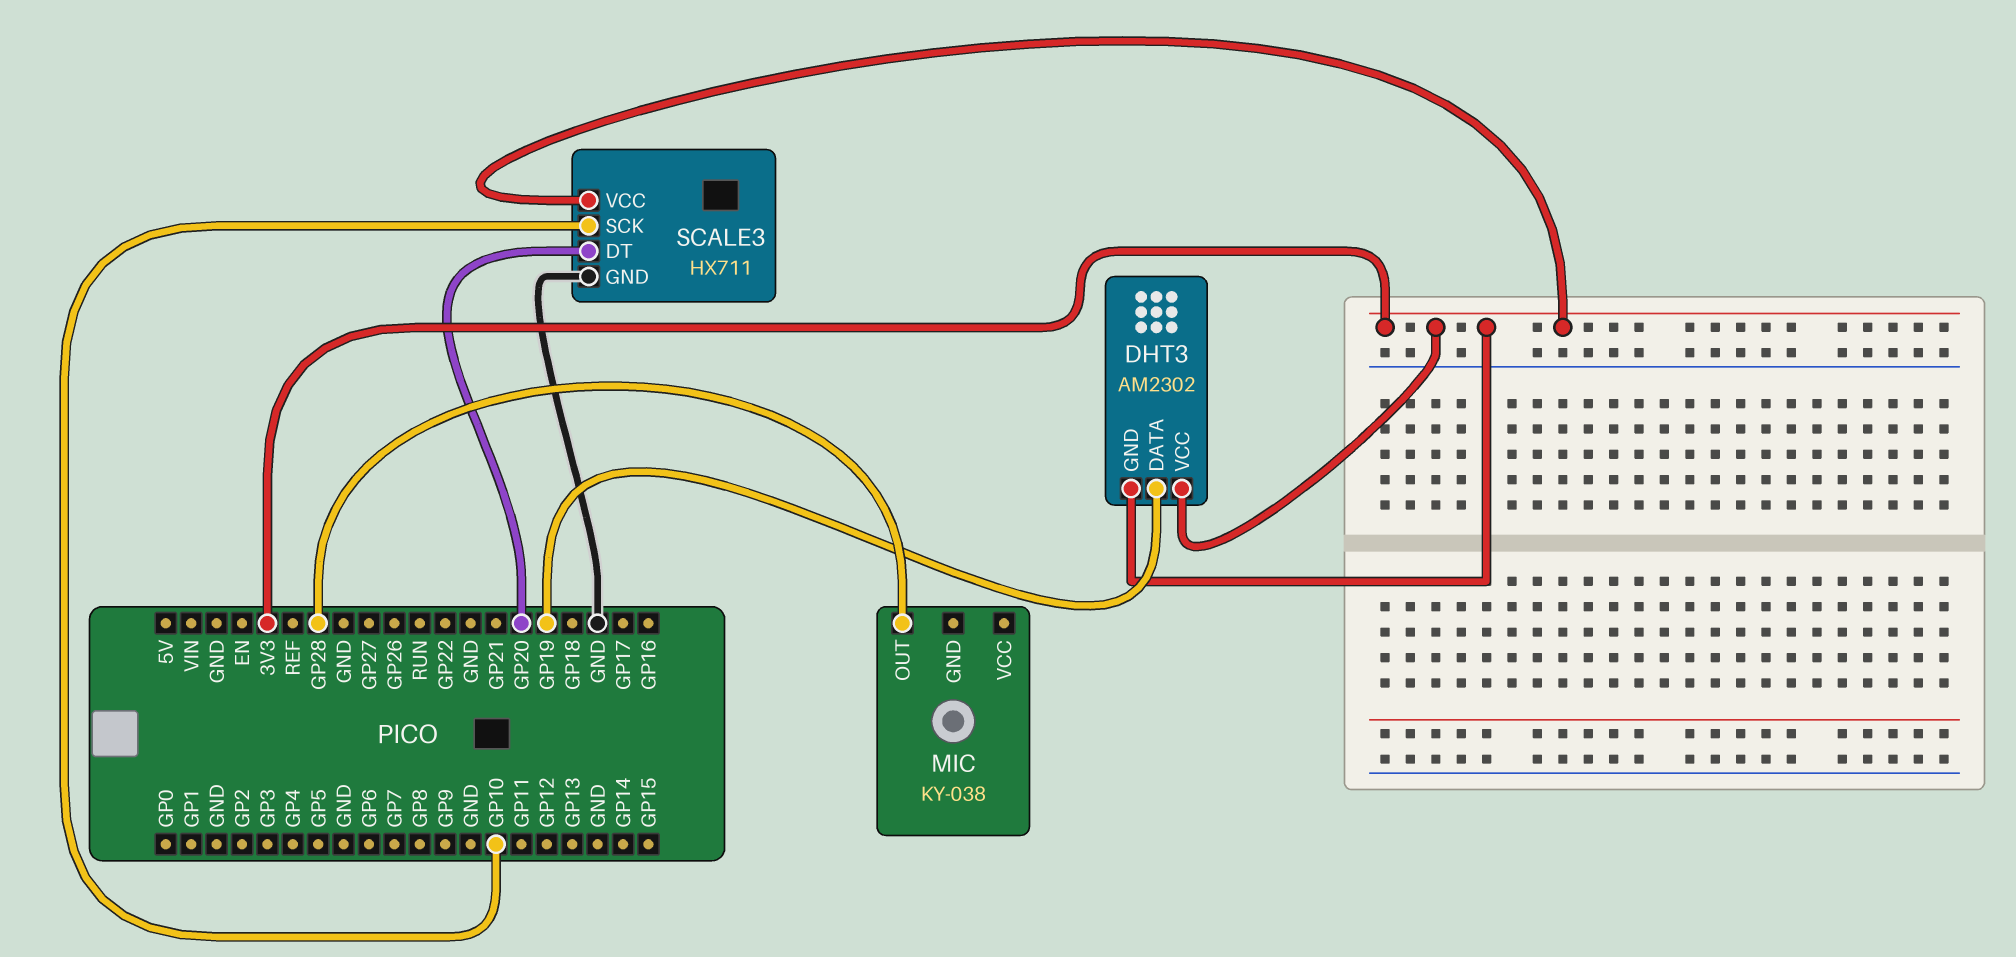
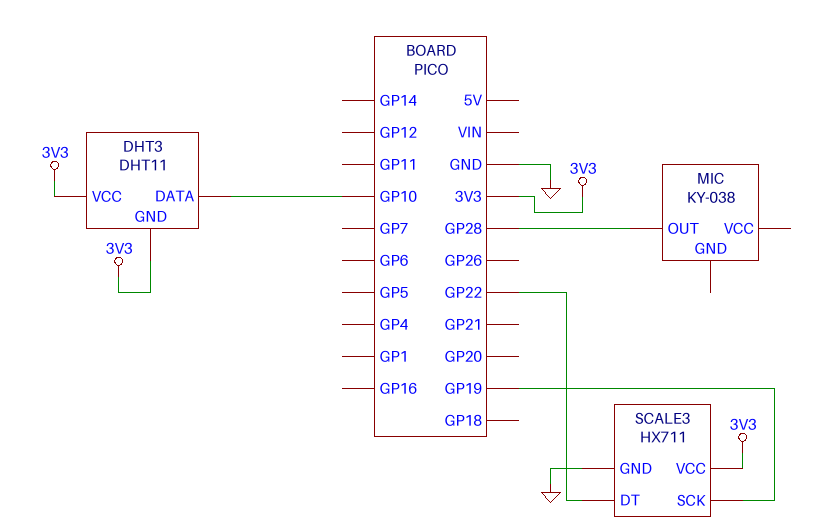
DHT3: AM2302 -> DHT11
DHT3 pin DATA: GP19 -> GP10
SCALE3 pin DT: GP20 -> GP22
SCALE3 pin SCK: GP10 -> GP19

